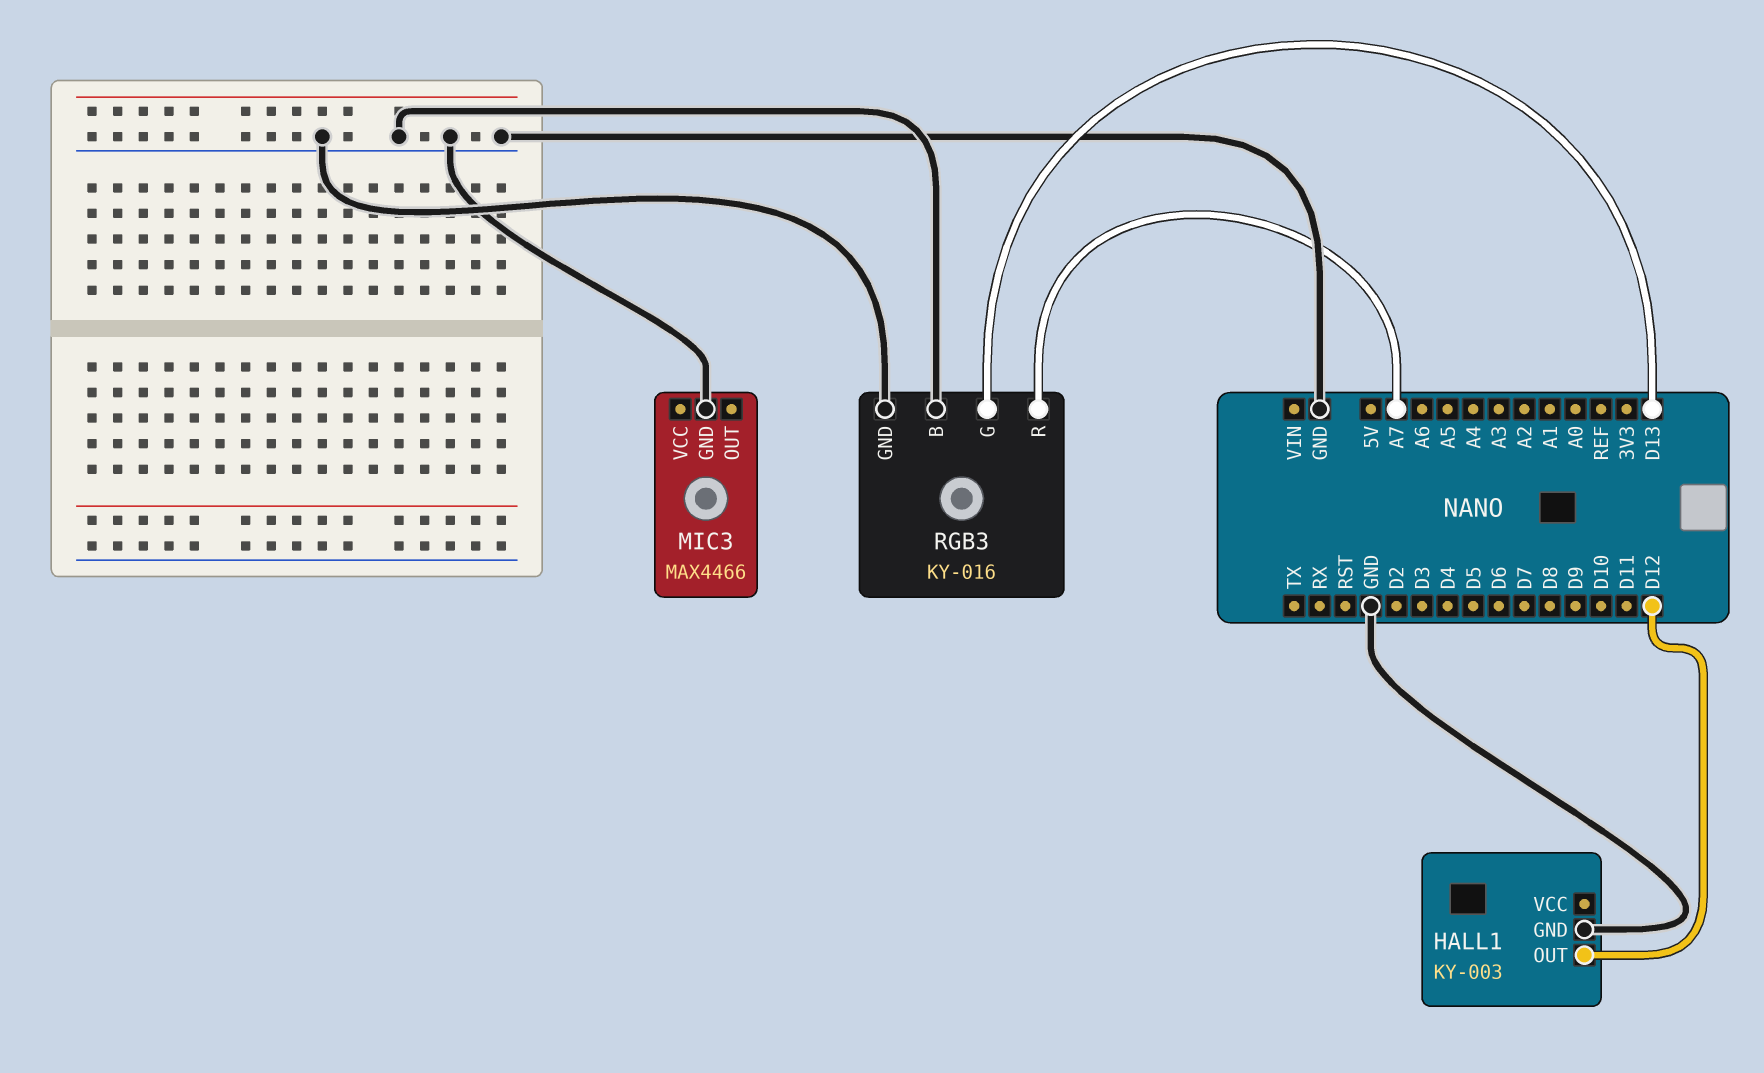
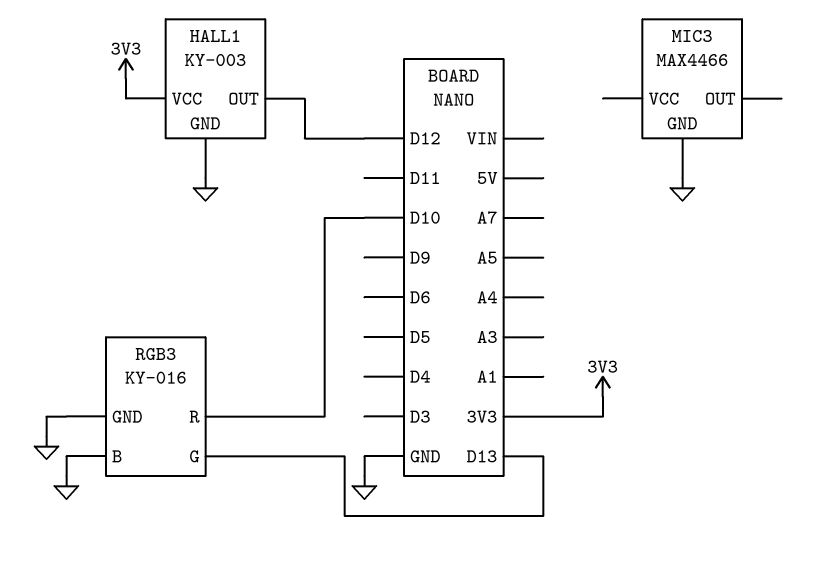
HALL1 pin VCC: none -> 3V3
RGB3 pin R: A7 -> D10

